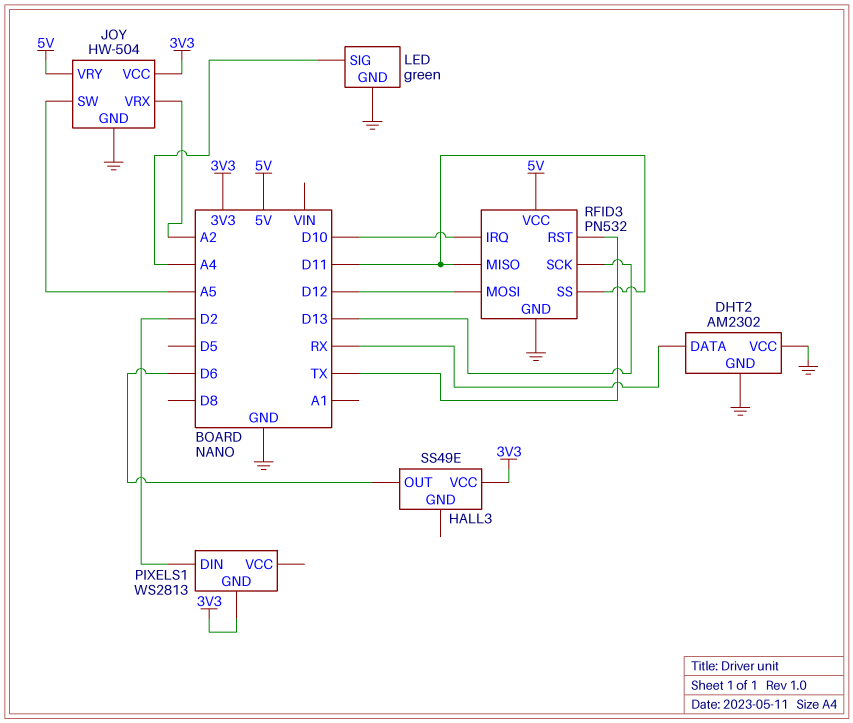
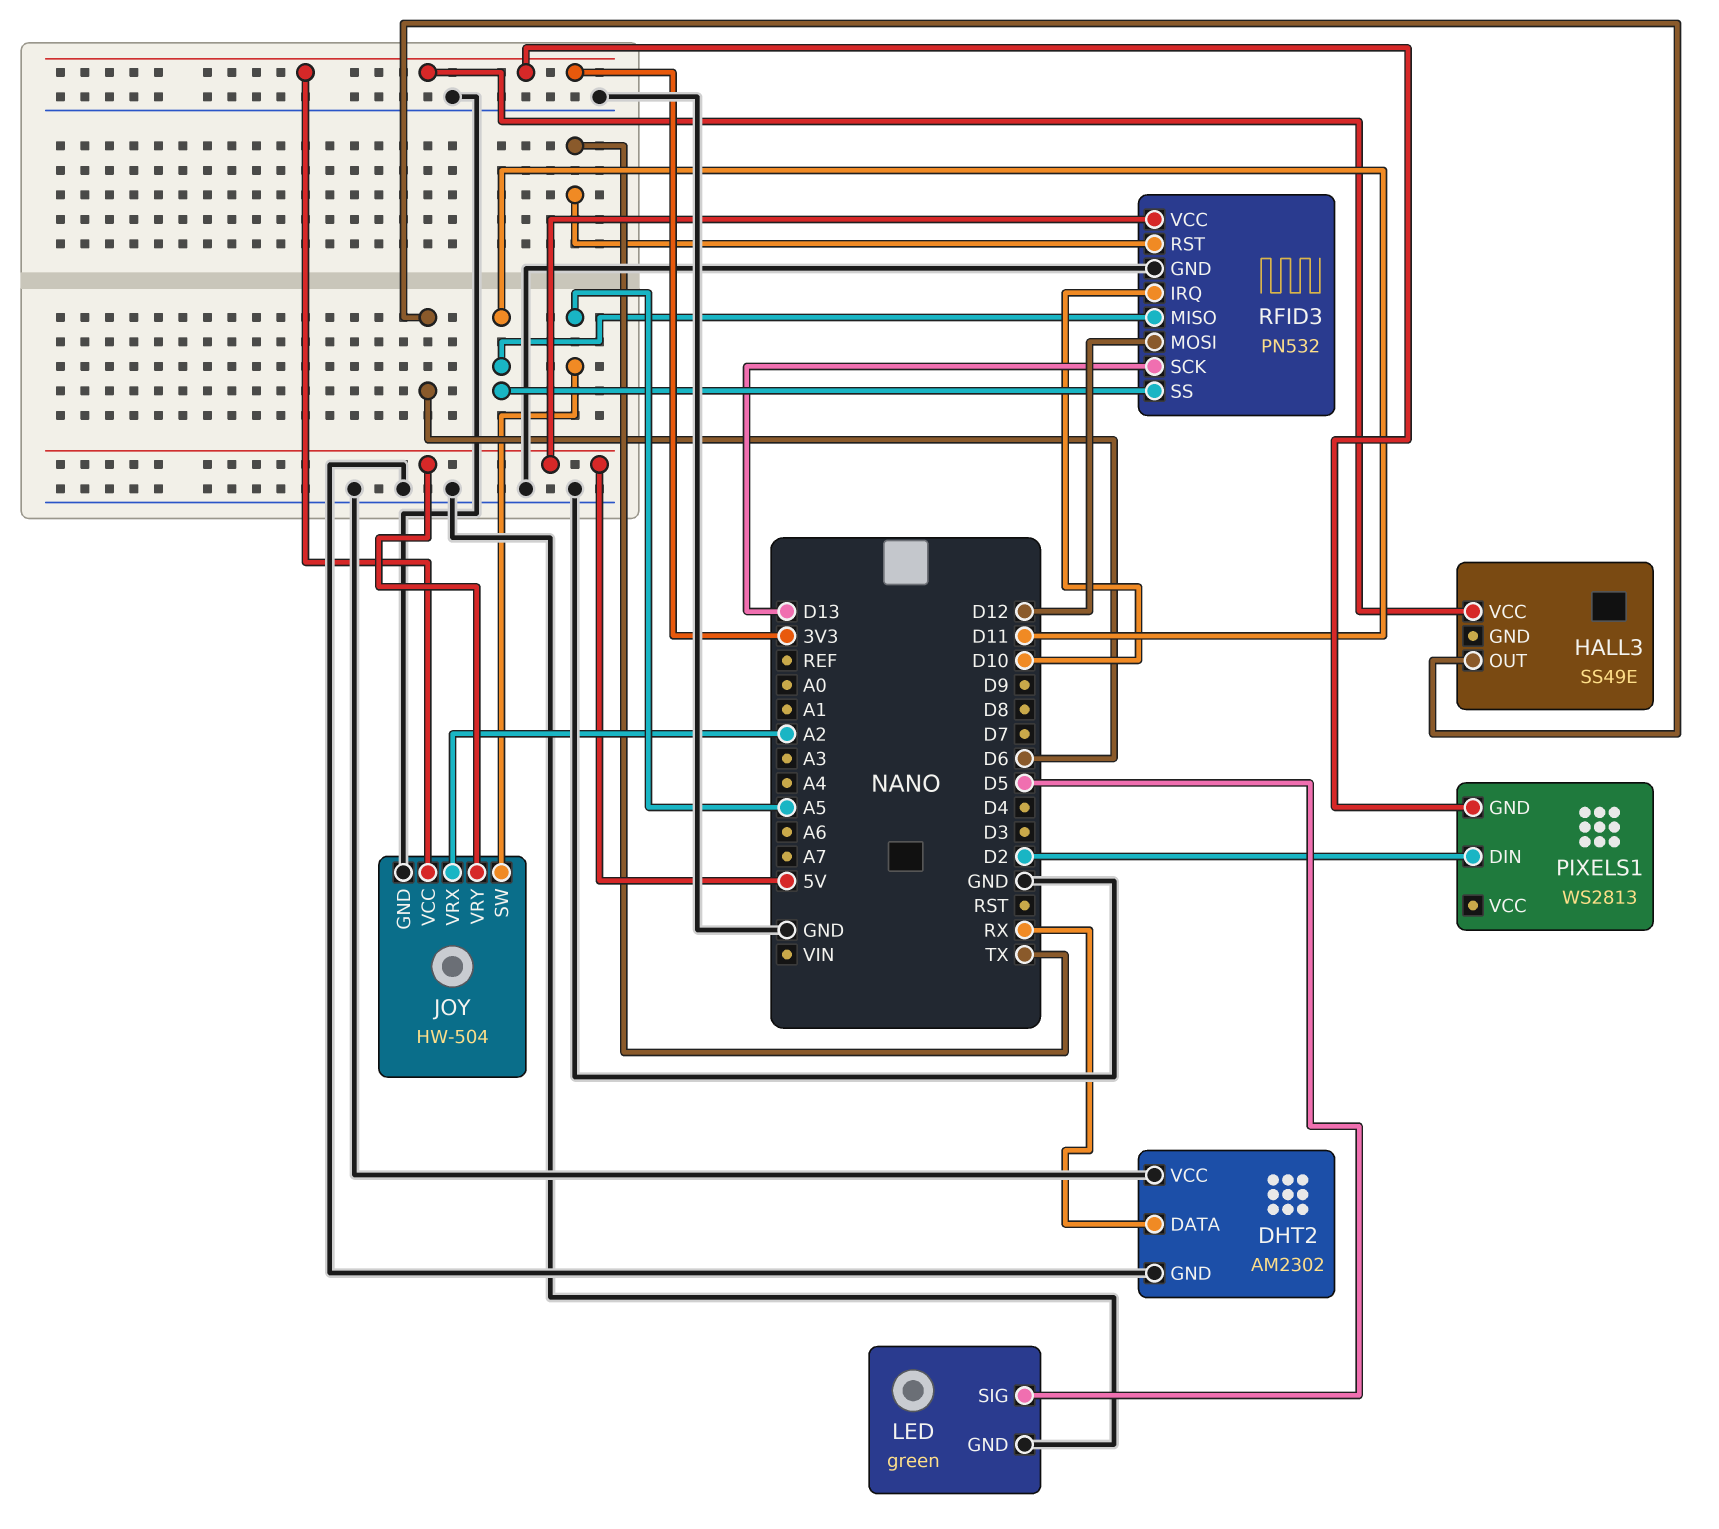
LED pin SIG: A4 -> D5

